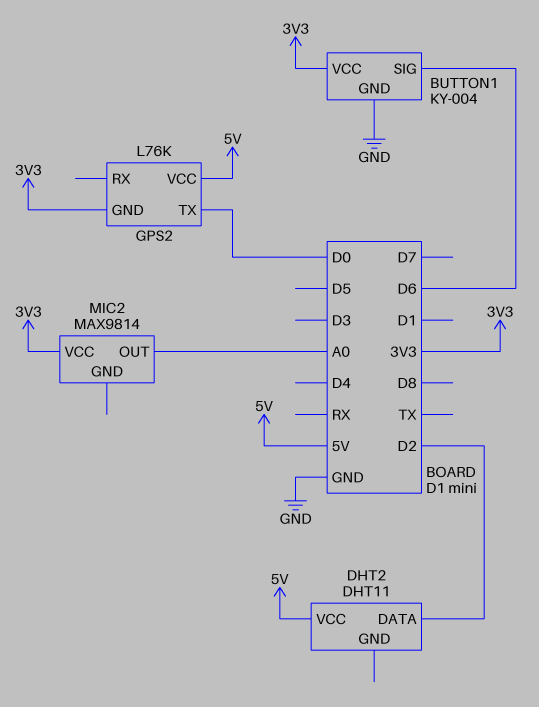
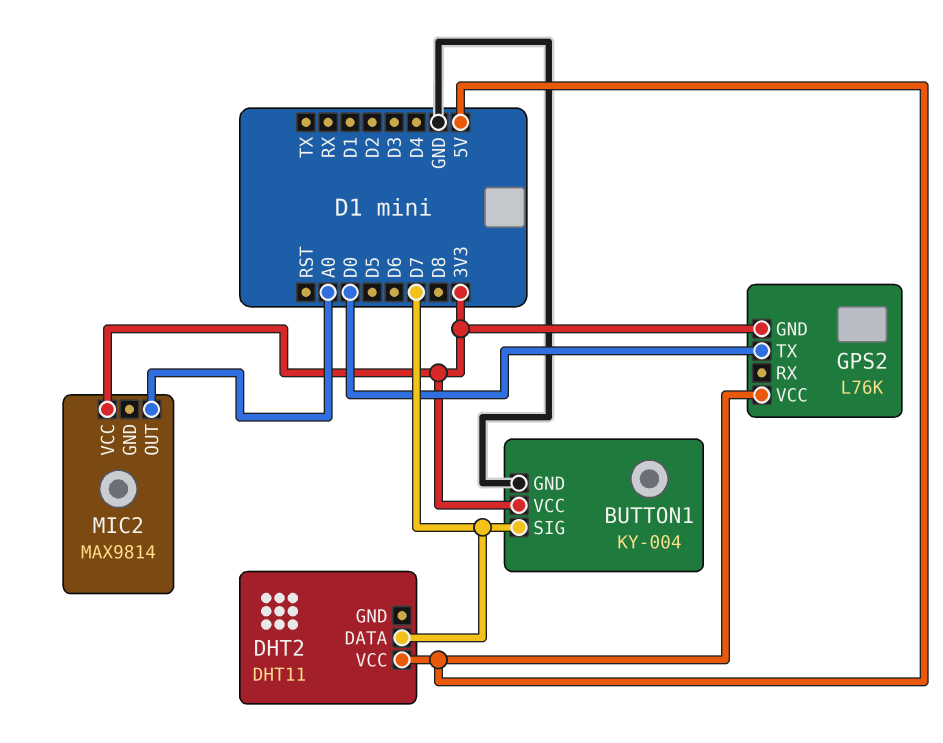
BUTTON1 pin SIG: D6 -> D7
DHT2 pin DATA: D2 -> D7

